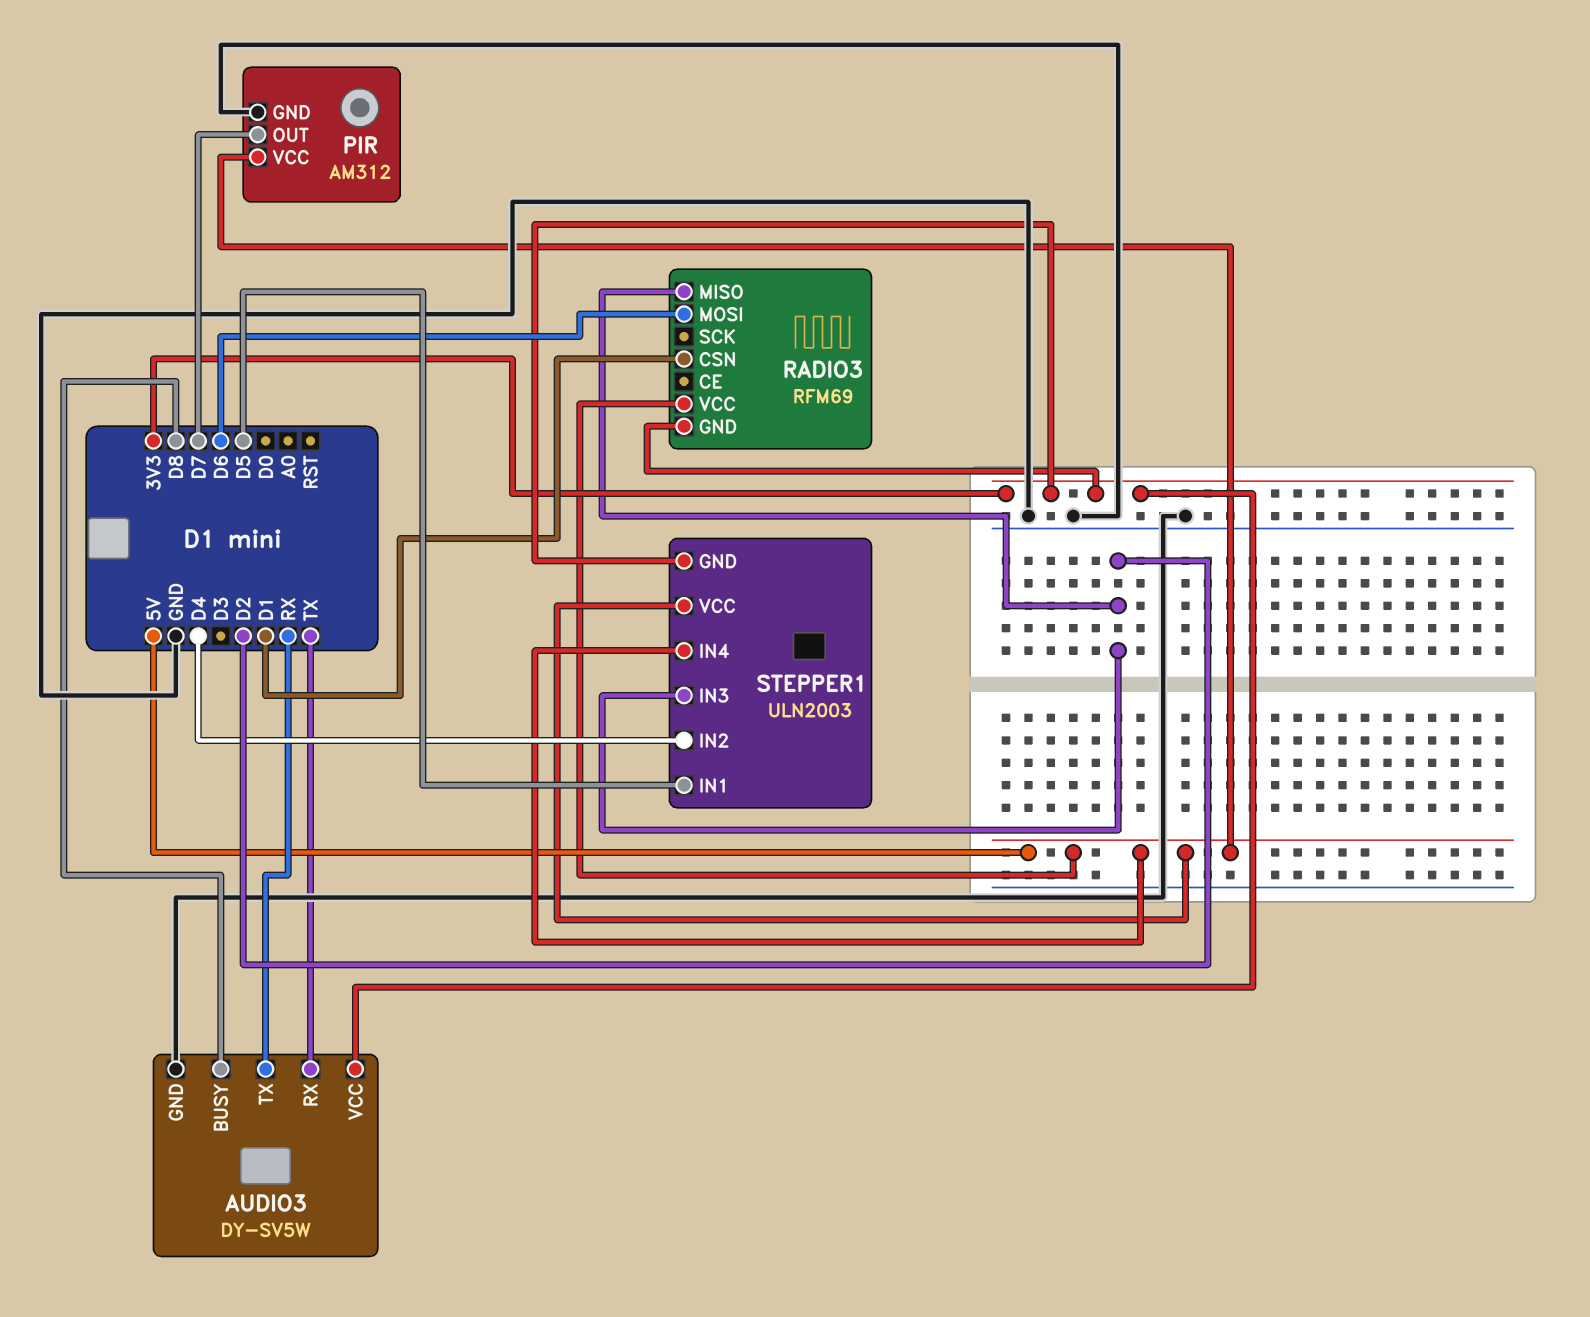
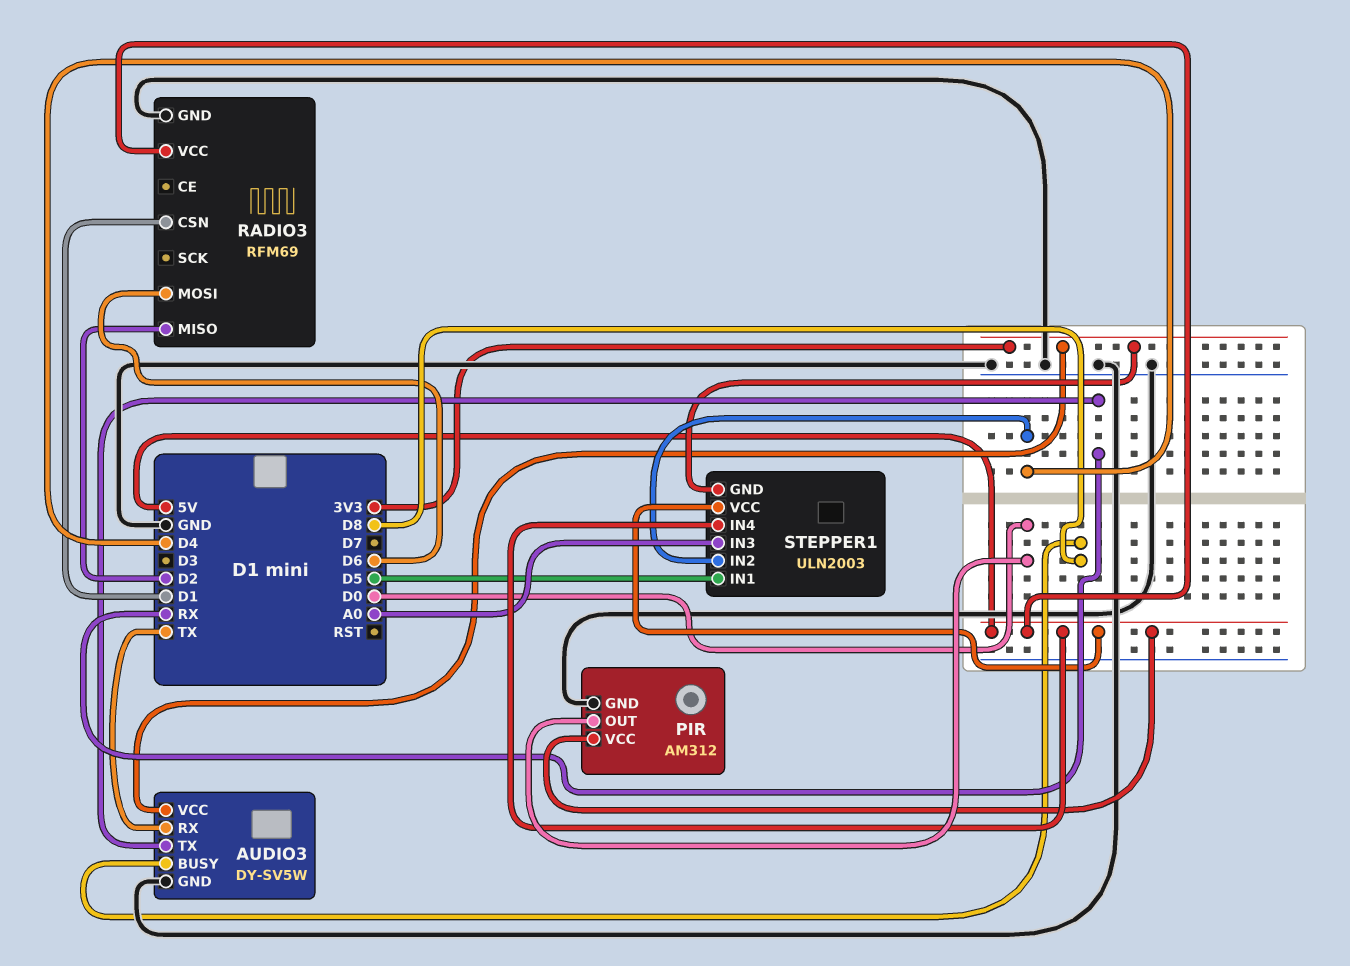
PIR pin OUT: D7 -> D0
RADIO3 pin GND: 3V3 -> GND
STEPPER1 pin IN3: D2 -> A0

